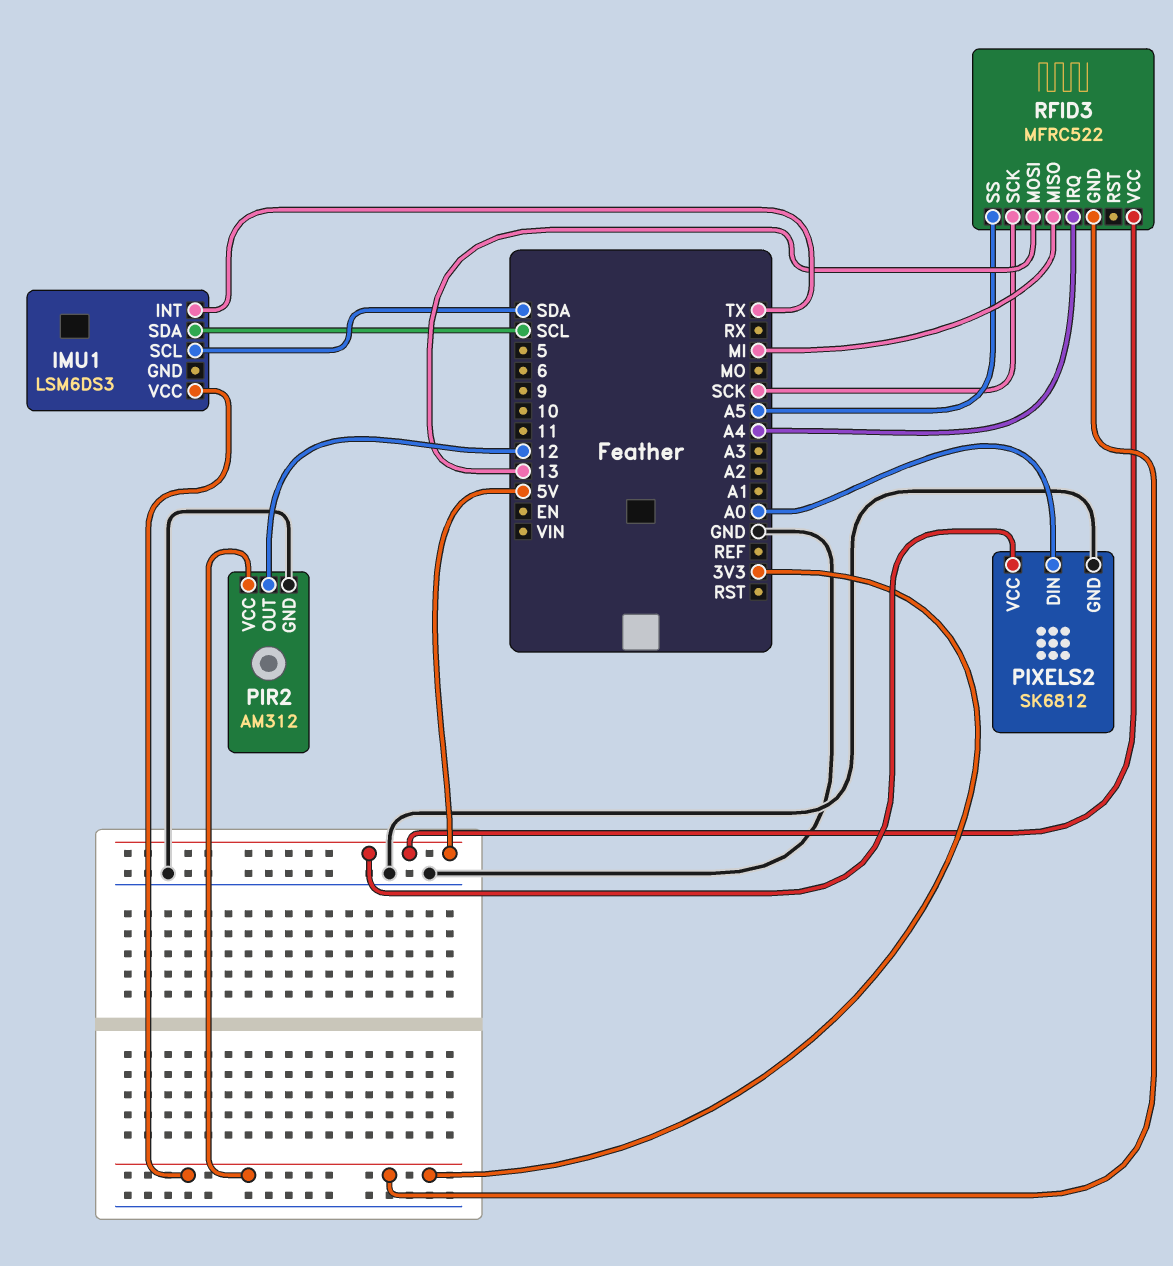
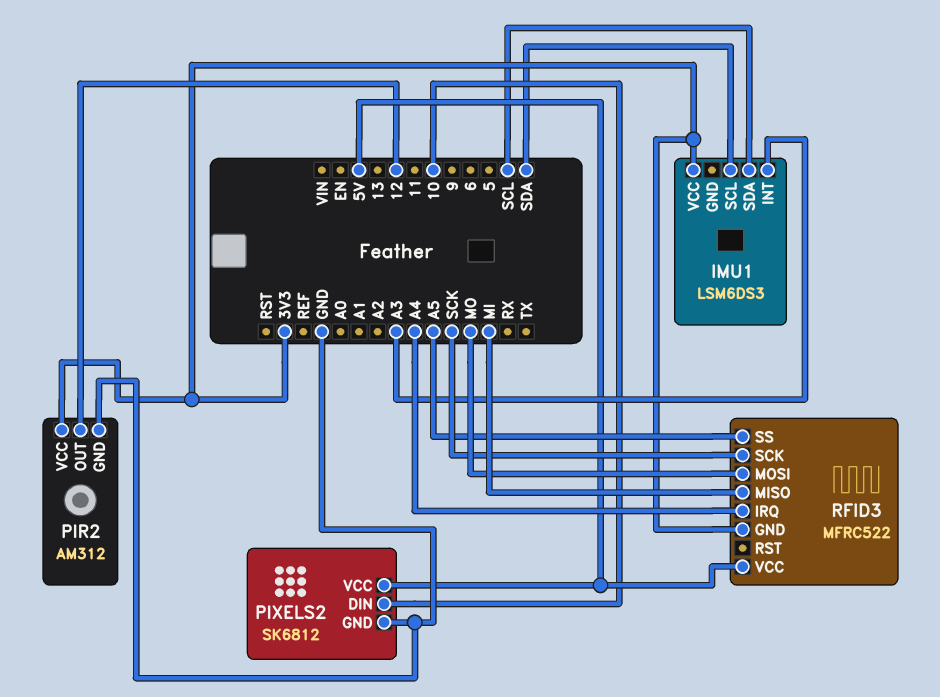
IMU1 pin INT: TX -> A3
PIXELS2 pin DIN: A0 -> 10
RFID3 pin MOSI: 13 -> MO

